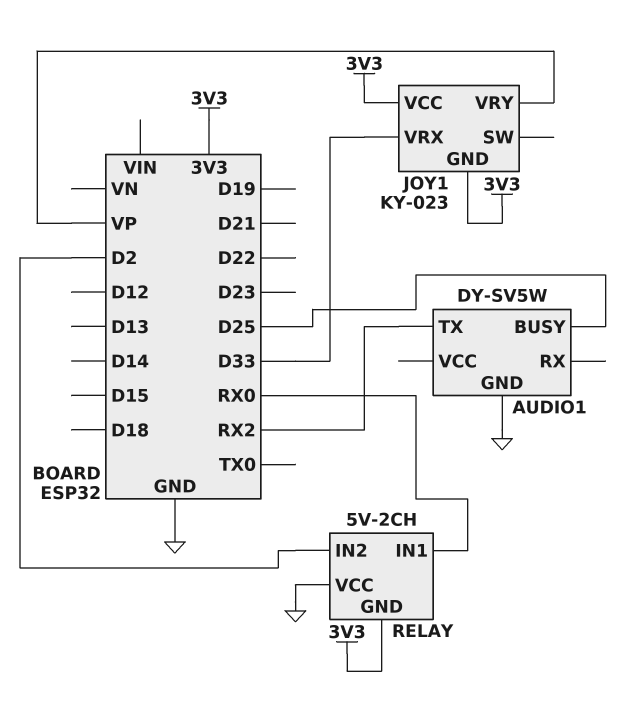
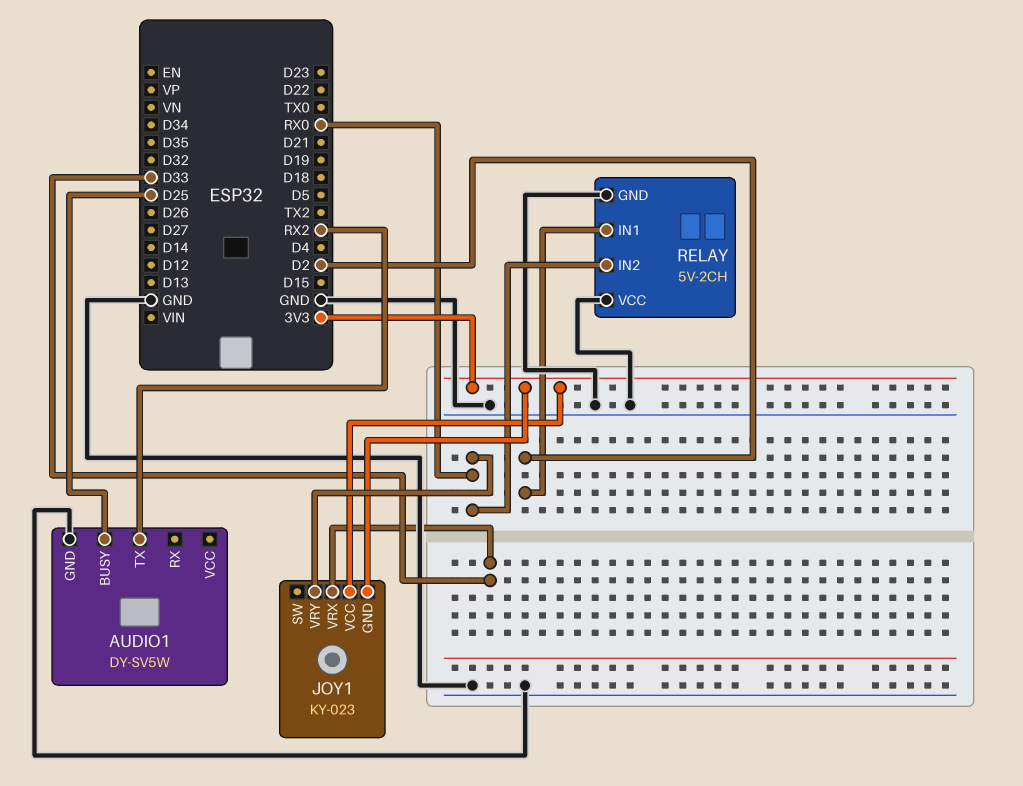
JOY1 pin VRY: VP -> RX0
RELAY pin GND: 3V3 -> GND
RELAY pin IN1: RX0 -> D2
RELAY pin IN2: D2 -> RX0

